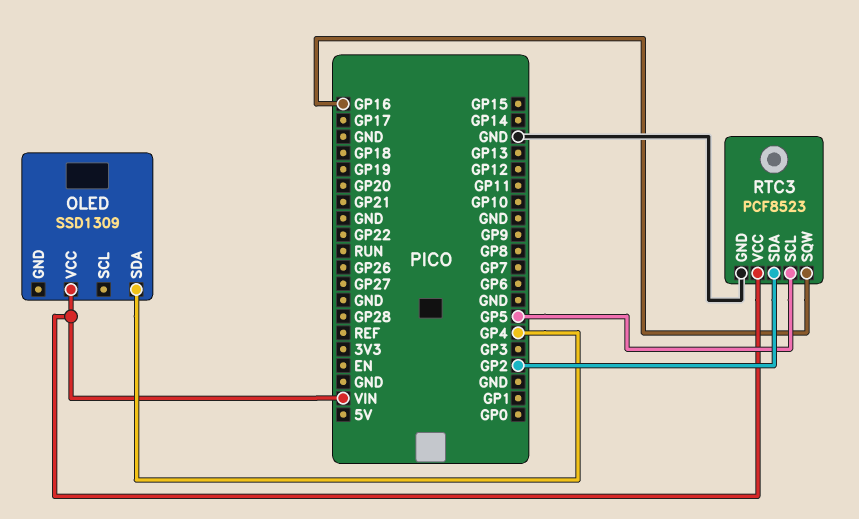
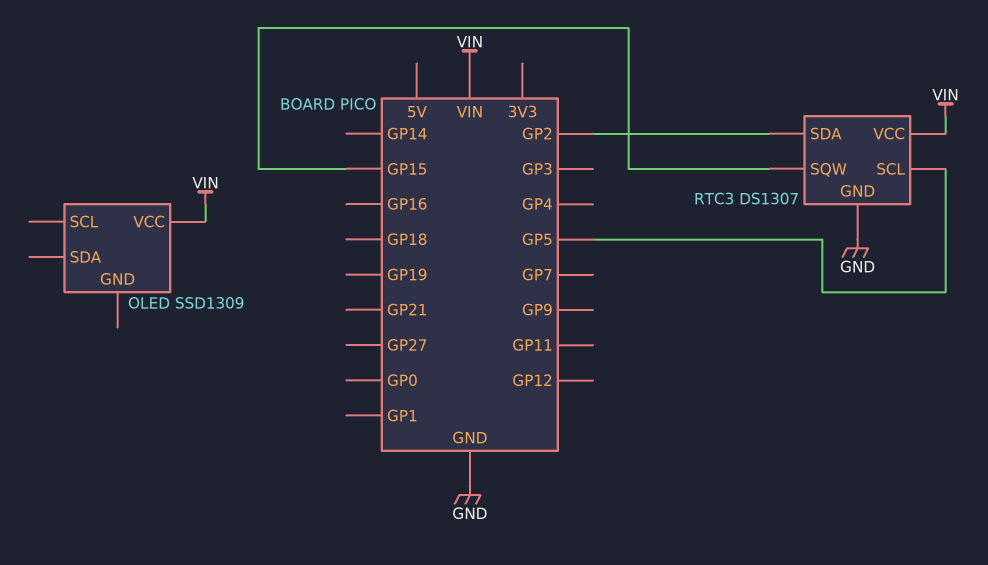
OLED pin SDA: GP4 -> none
RTC3: PCF8523 -> DS1307
RTC3 pin SQW: GP16 -> GP15

